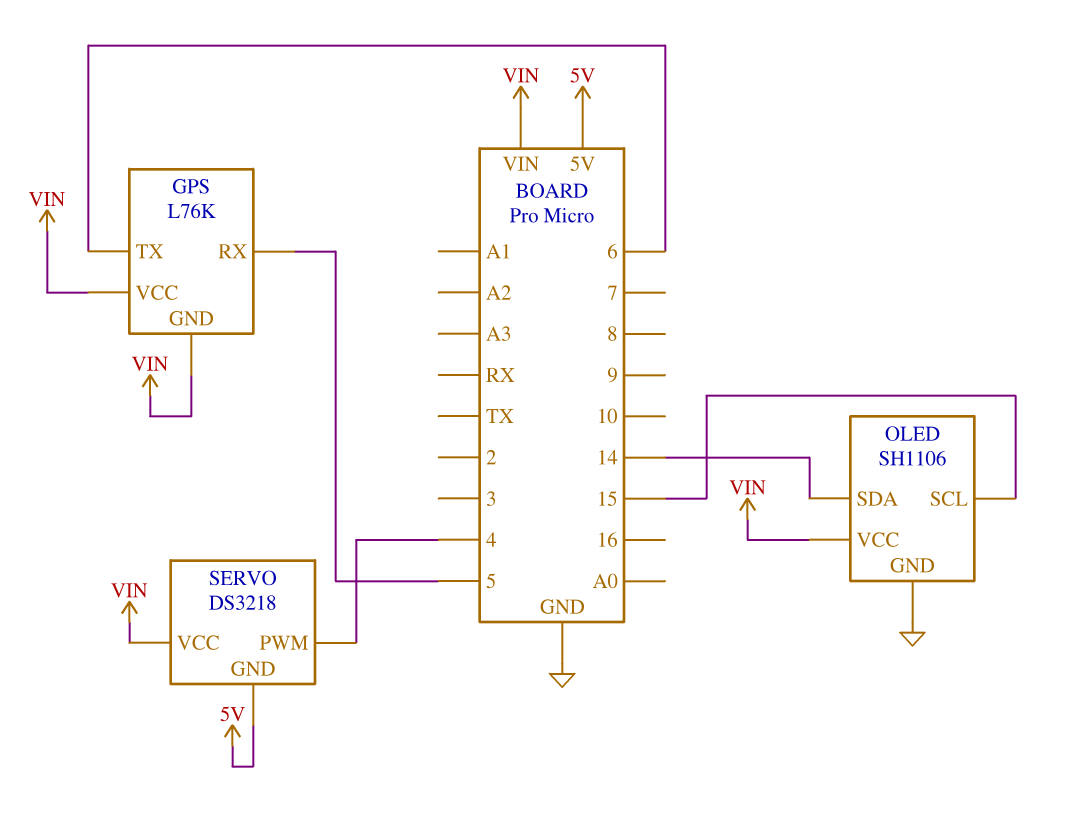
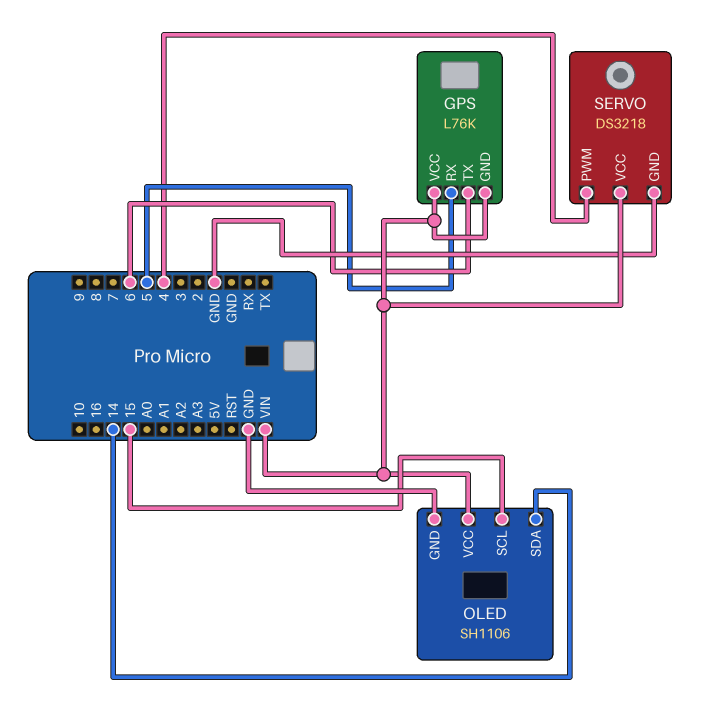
SERVO pin GND: 5V -> GND

